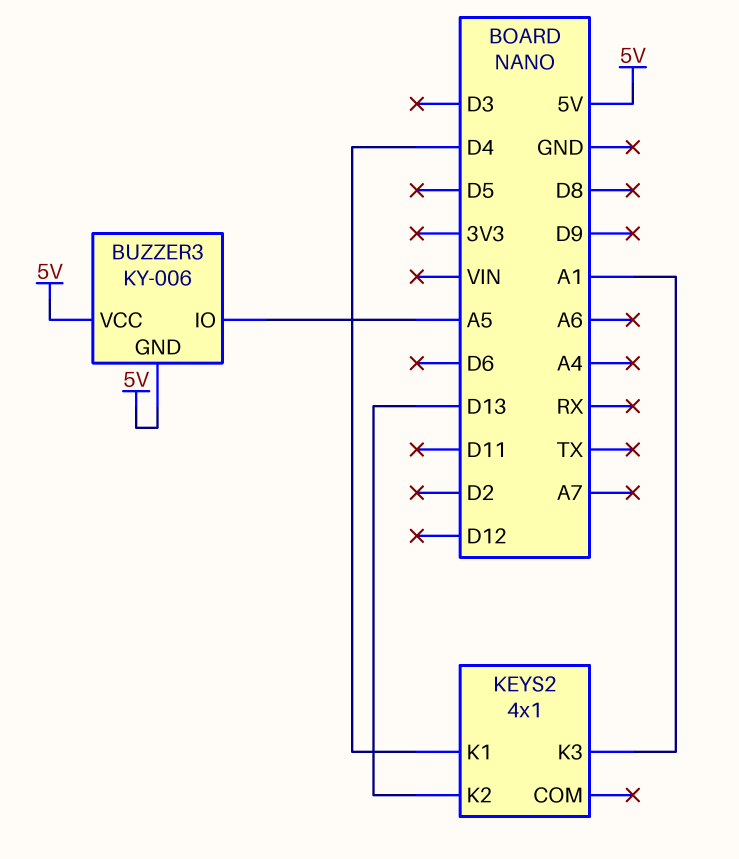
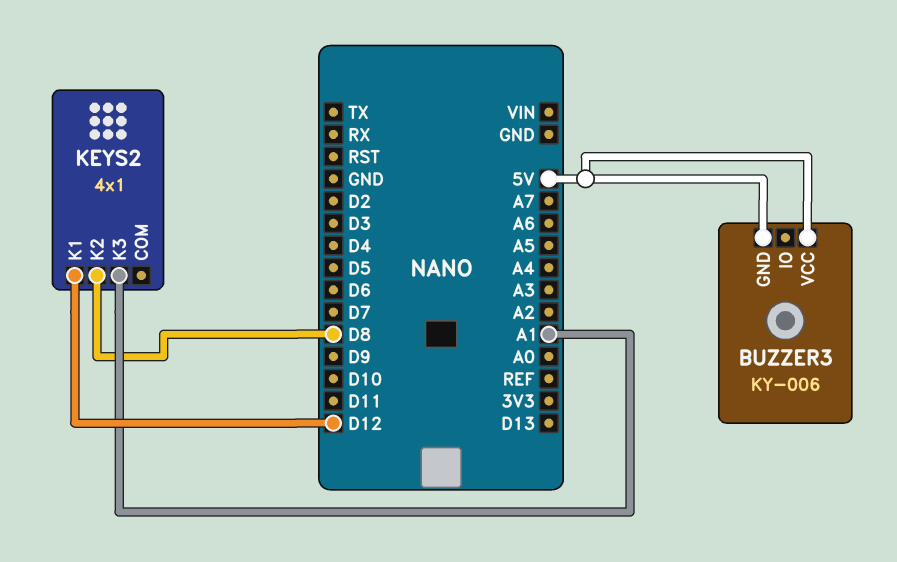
BUZZER3 pin IO: A5 -> none
KEYS2 pin K1: D4 -> D12
KEYS2 pin K2: D13 -> D8

